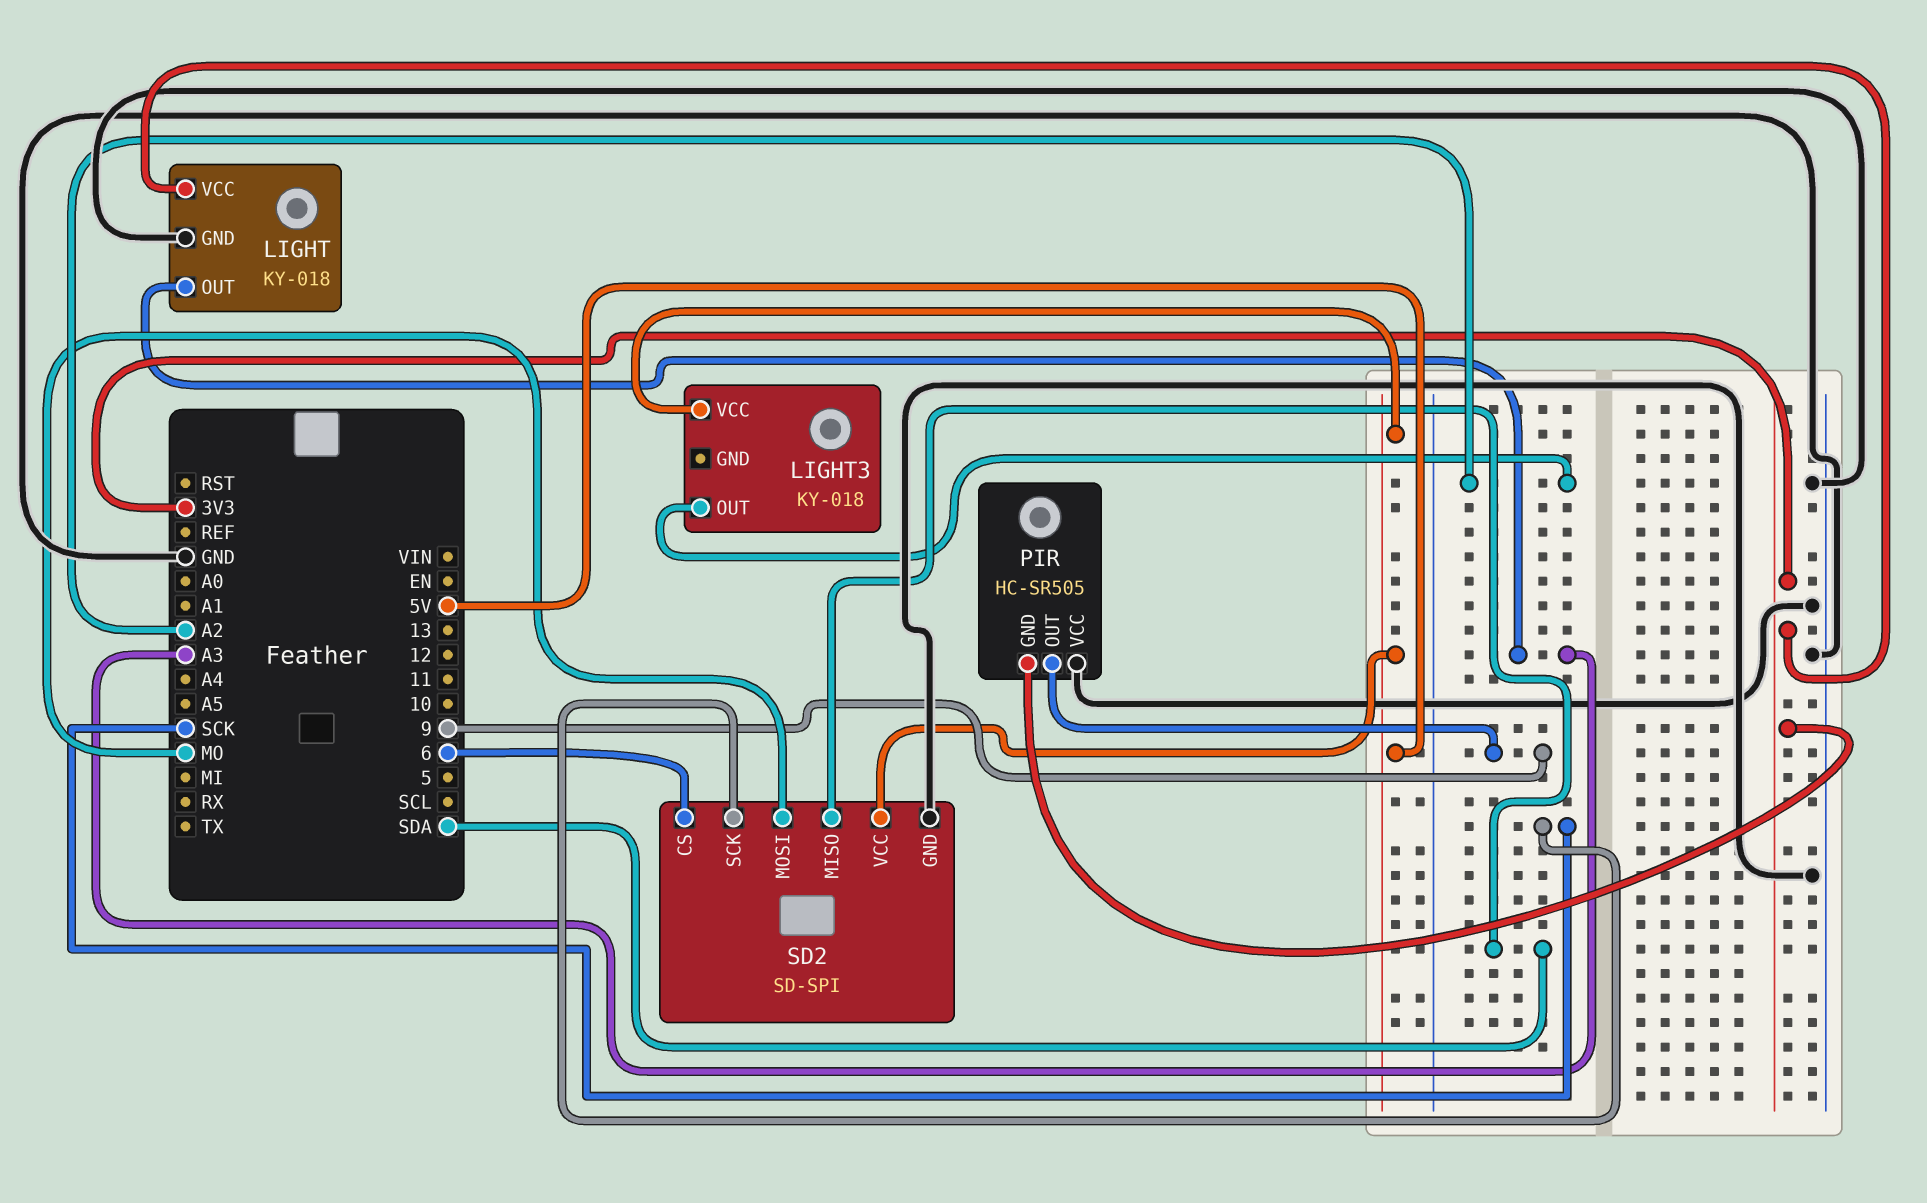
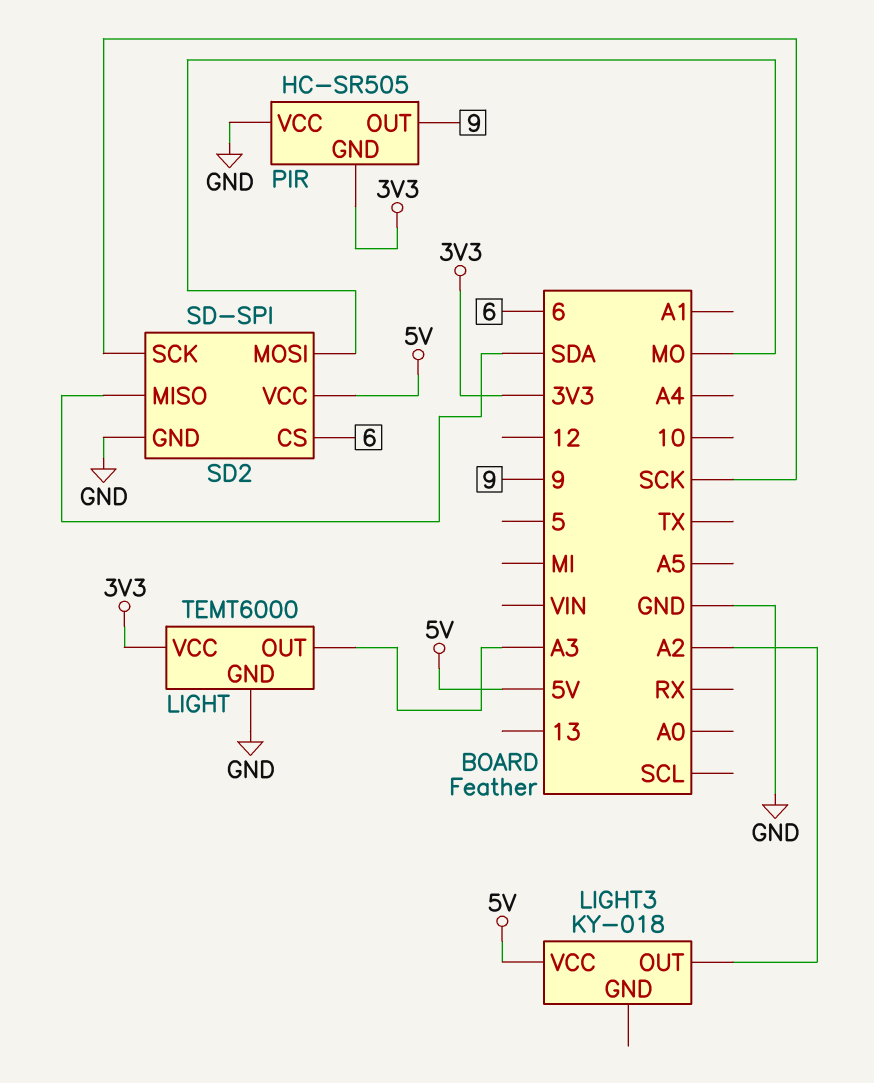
LIGHT: KY-018 -> TEMT6000

